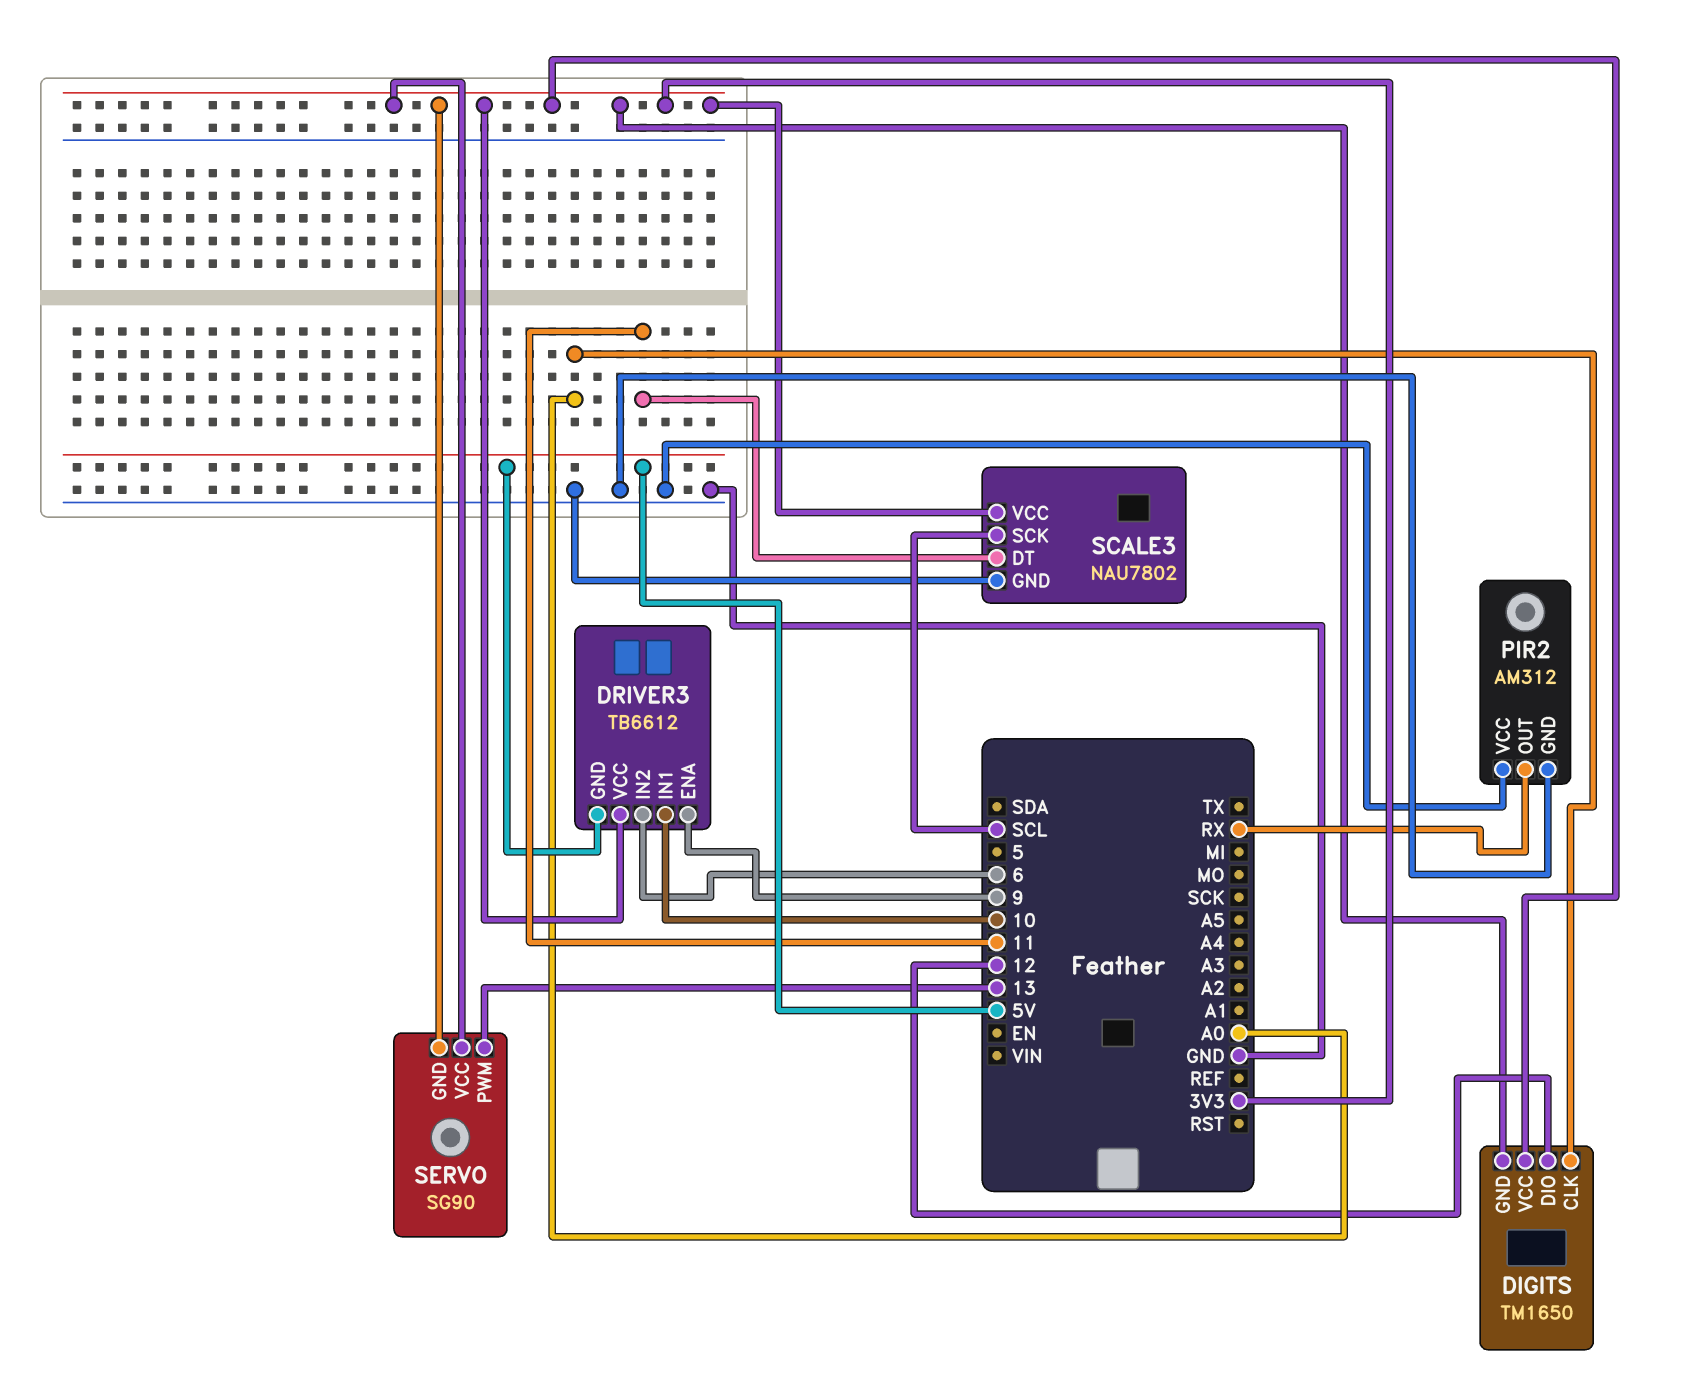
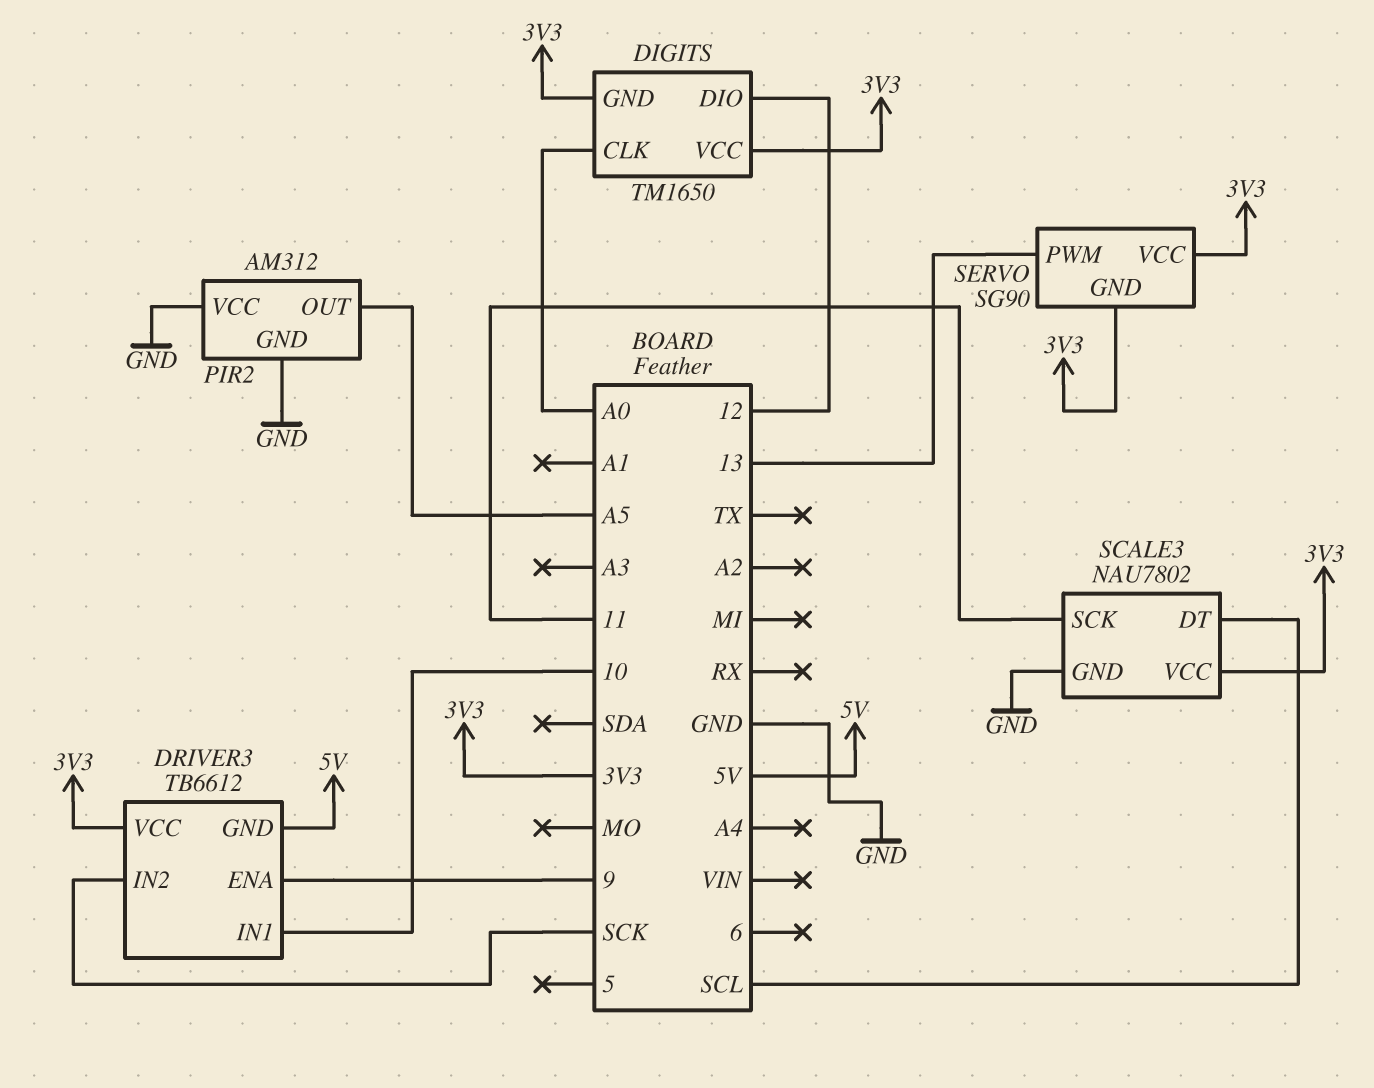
DRIVER3 pin IN2: 6 -> SCK
PIR2 pin OUT: RX -> A5
SCALE3 pin DT: 11 -> SCL
SCALE3 pin SCK: SCL -> 11

